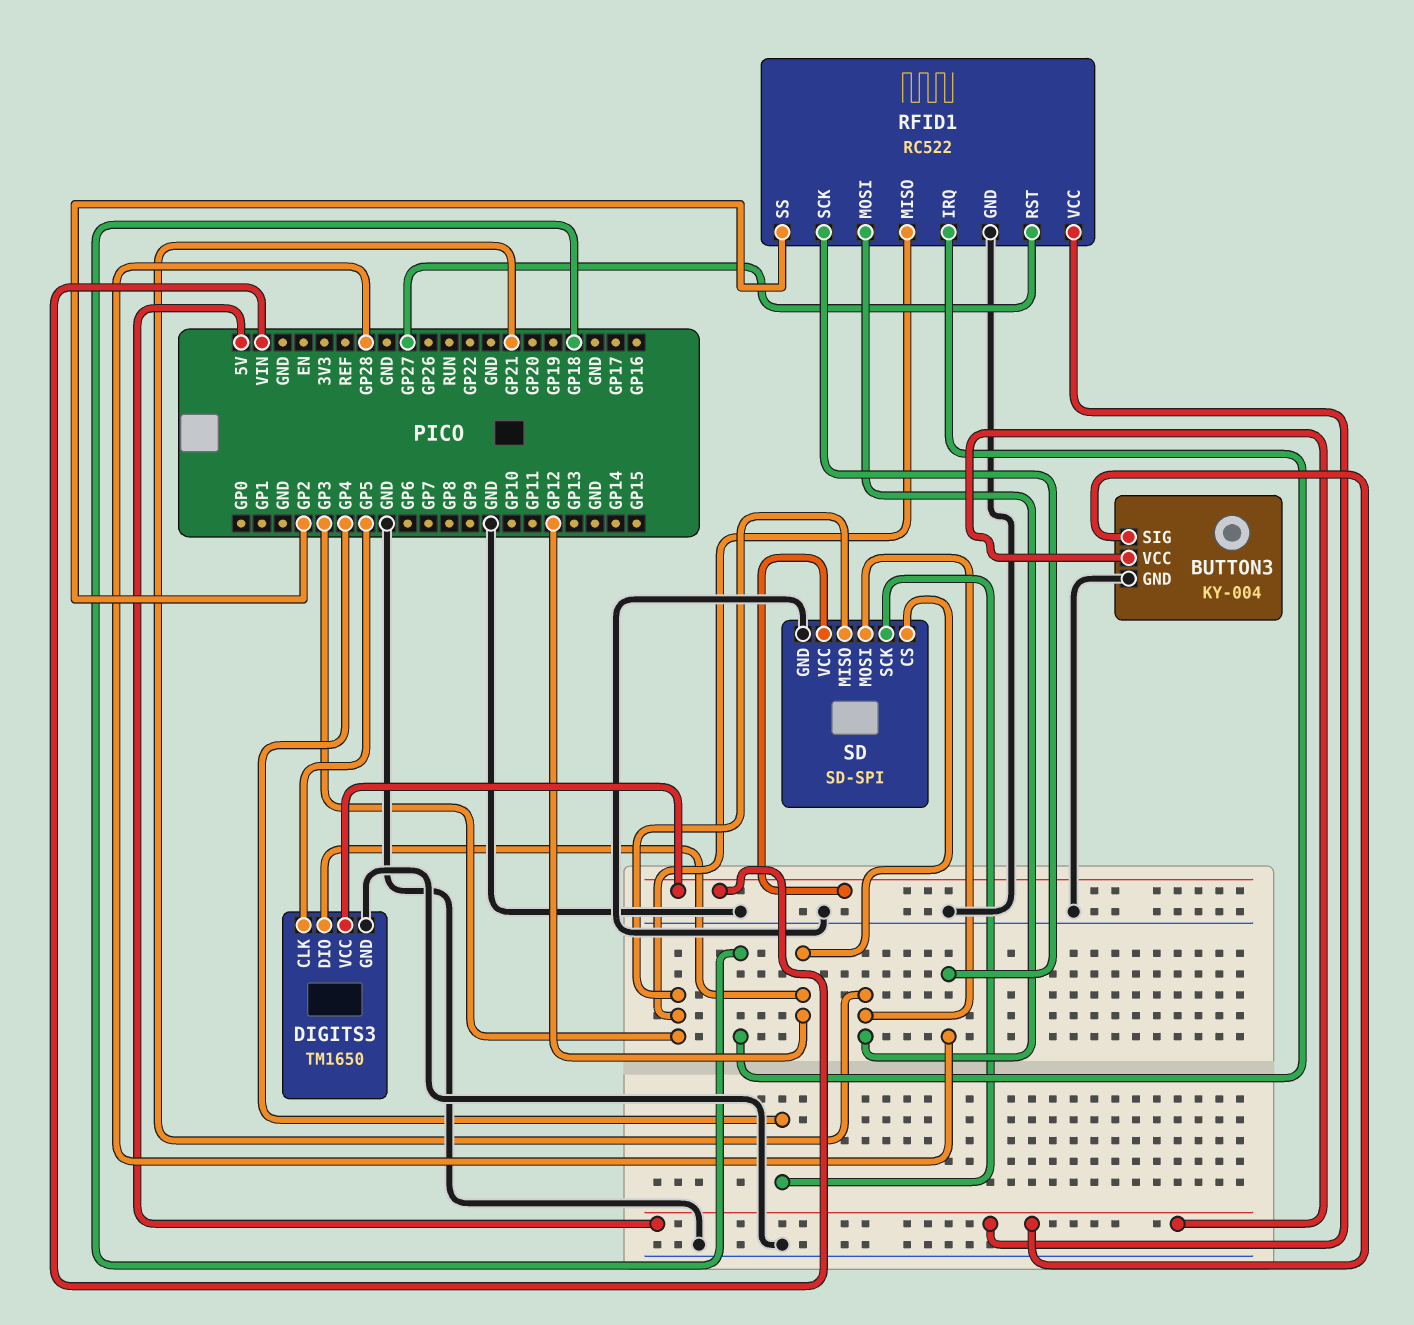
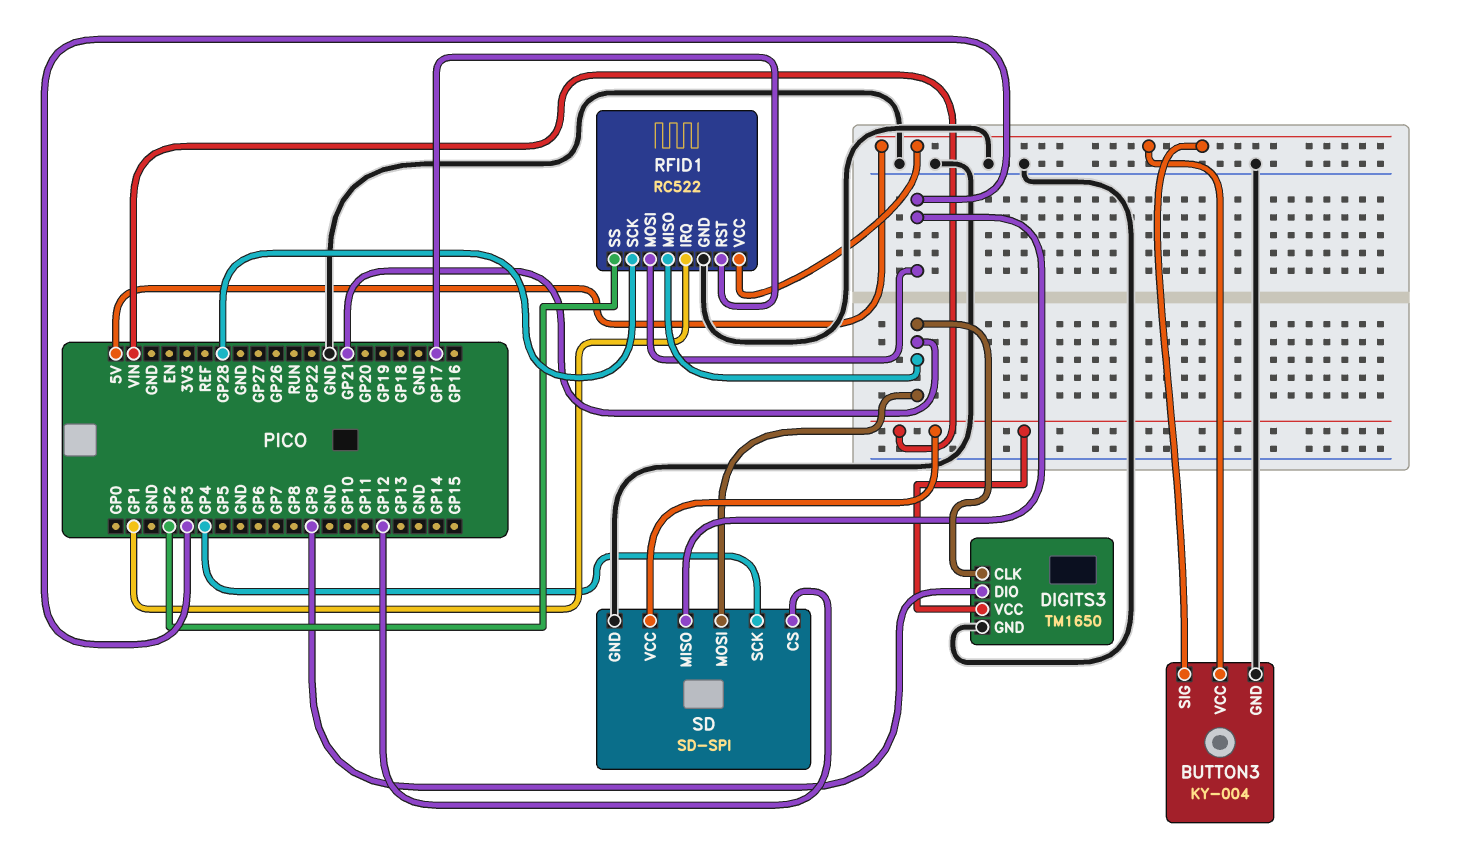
DIGITS3 pin CLK: GP5 -> GP21
DIGITS3 pin DIO: GP12 -> GP9
RFID1 pin IRQ: GP18 -> GP1
RFID1 pin MISO: GP3 -> GP21
RFID1 pin MOSI: GP21 -> GP3
RFID1 pin RST: GP27 -> GP17

